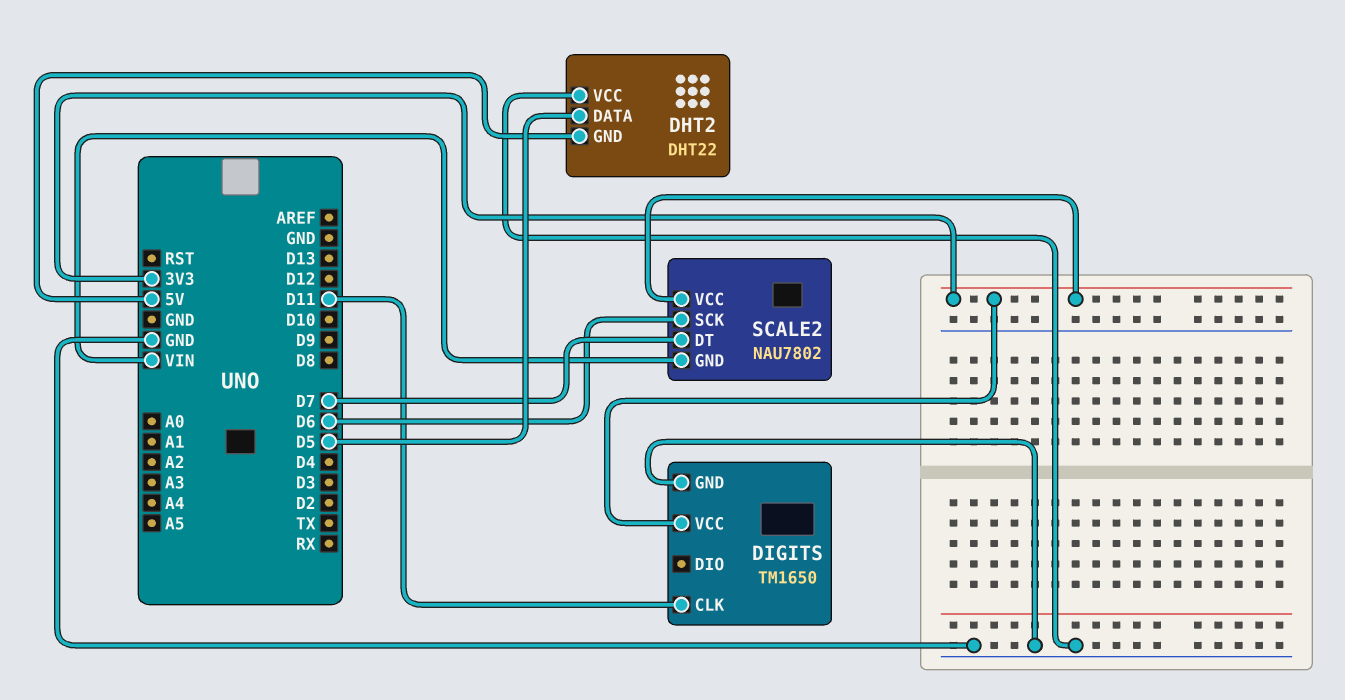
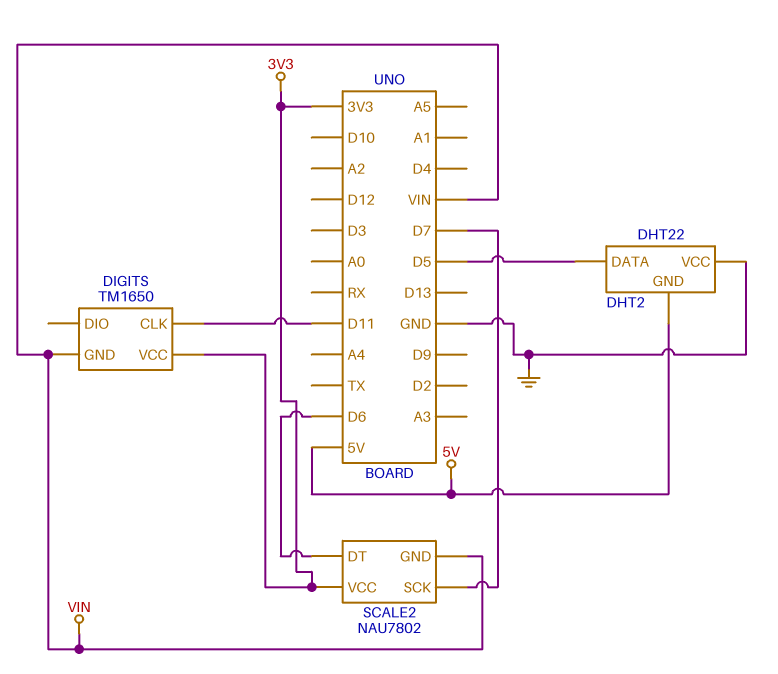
DIGITS pin GND: GND -> VIN
SCALE2 pin DT: D7 -> D6
SCALE2 pin SCK: D6 -> D7

